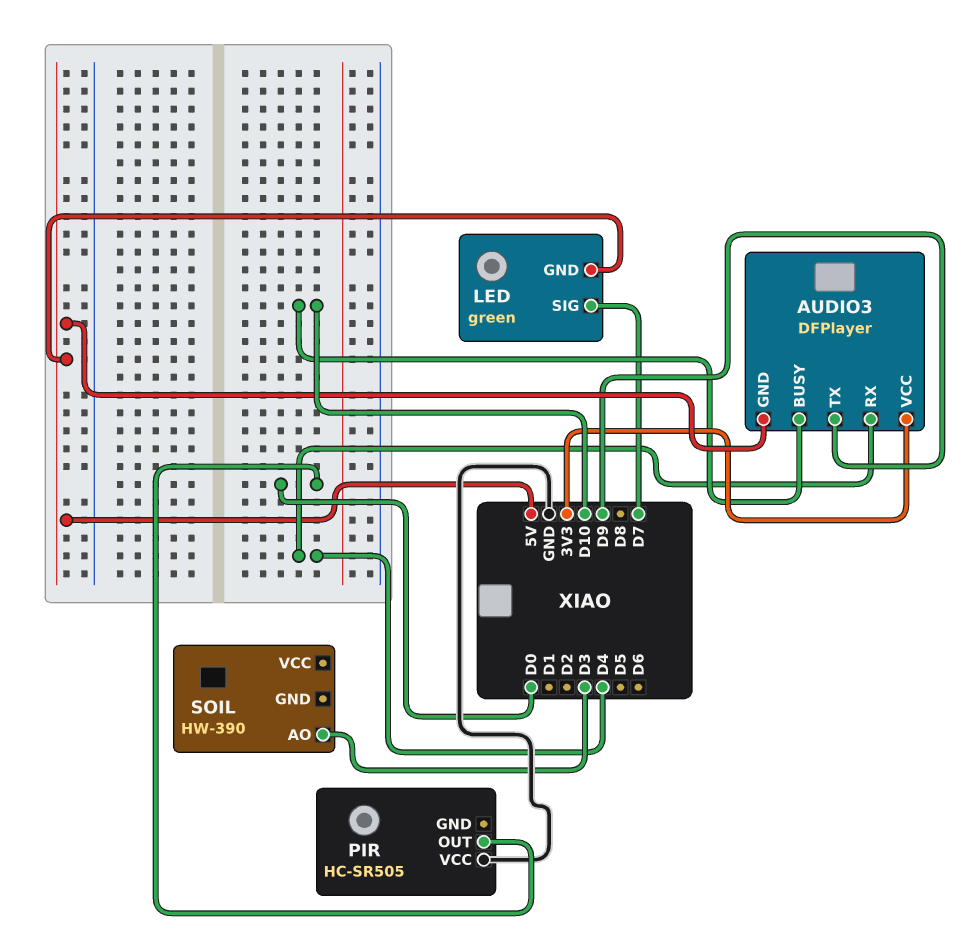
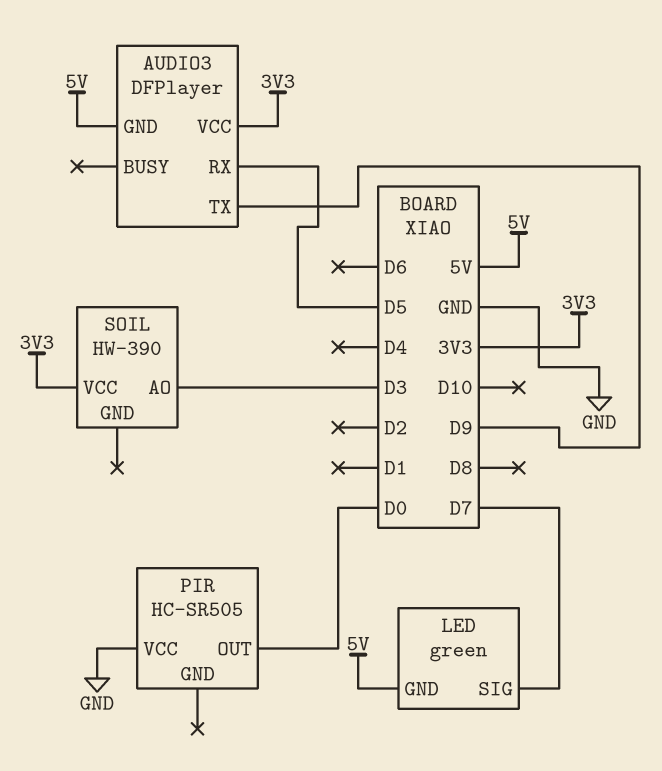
AUDIO3 pin BUSY: D10 -> none
AUDIO3 pin RX: D4 -> D5
SOIL pin VCC: none -> 3V3

